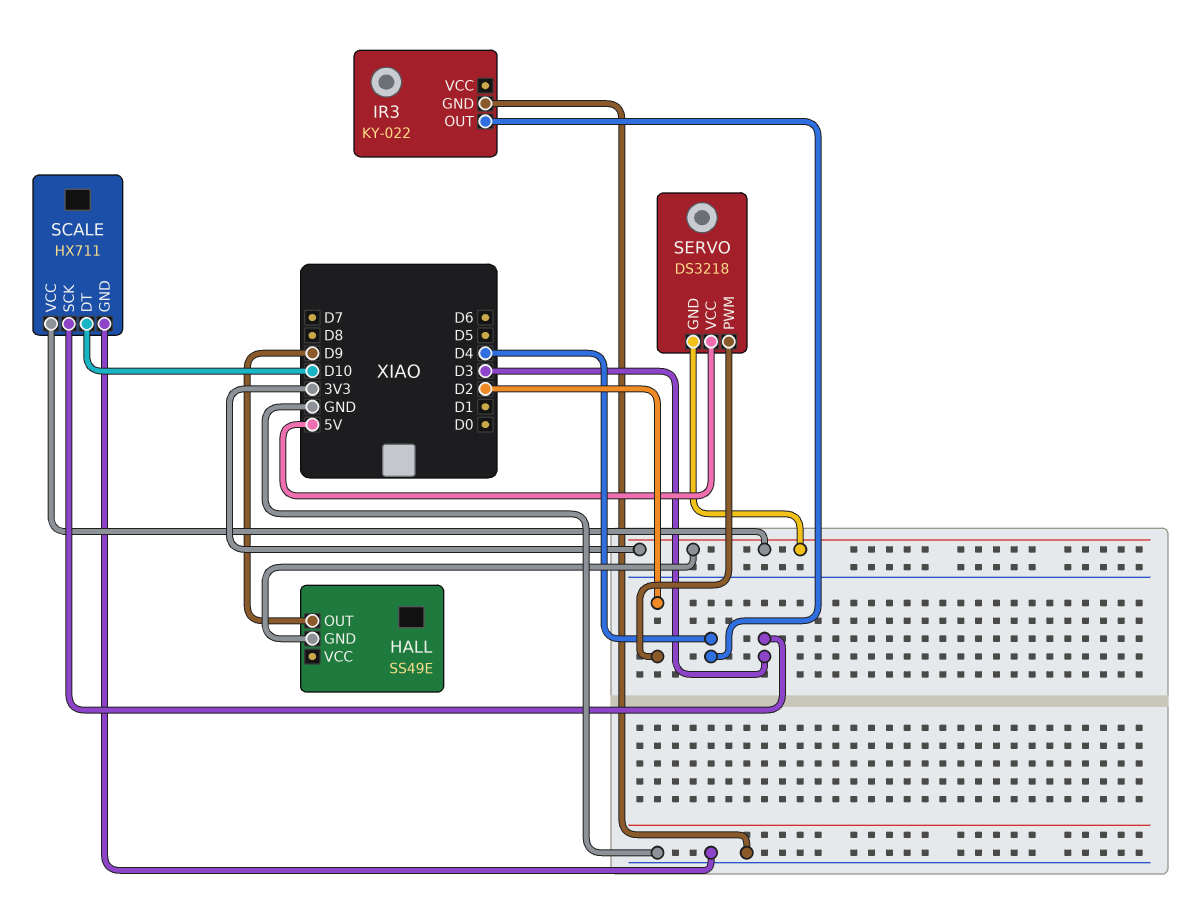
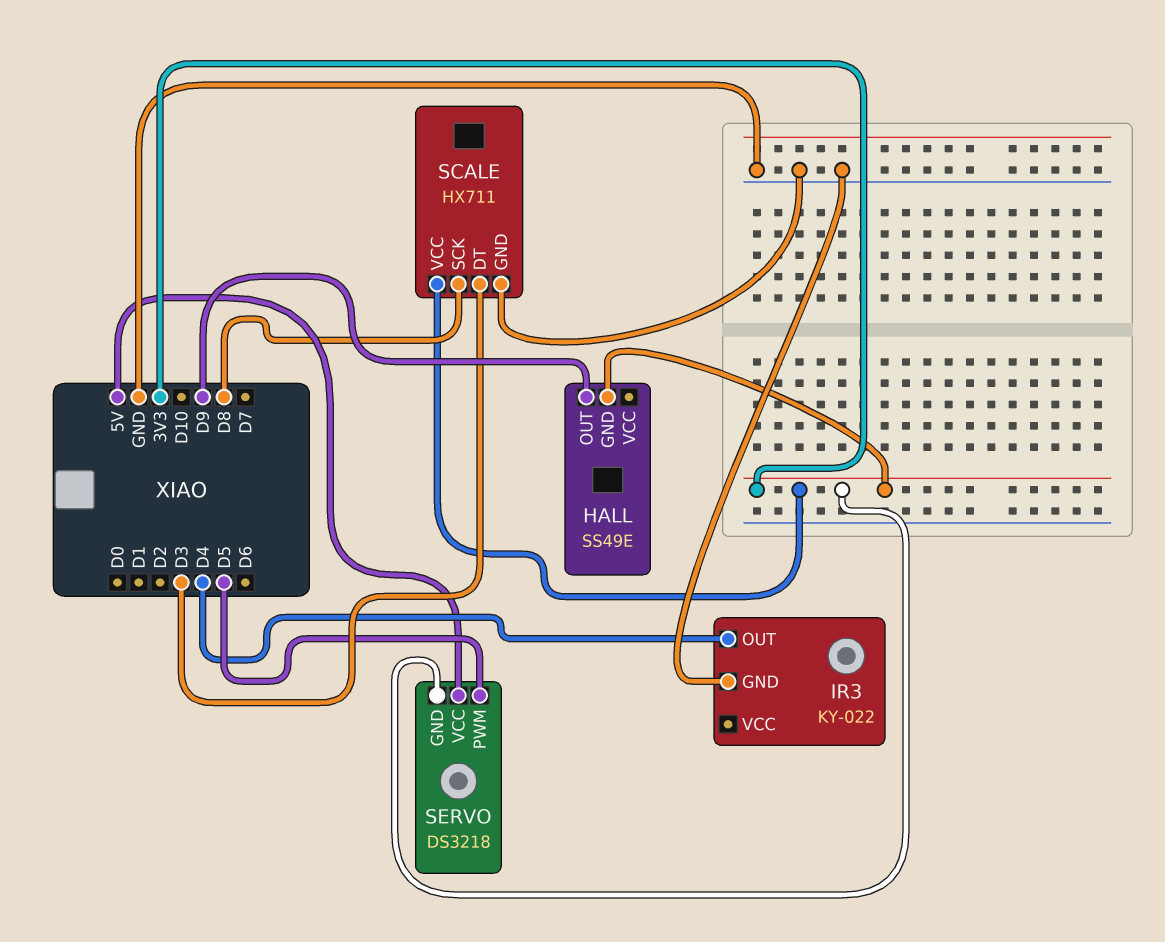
SCALE pin DT: D10 -> D3
SCALE pin SCK: D3 -> D8
SERVO pin PWM: D2 -> D5

